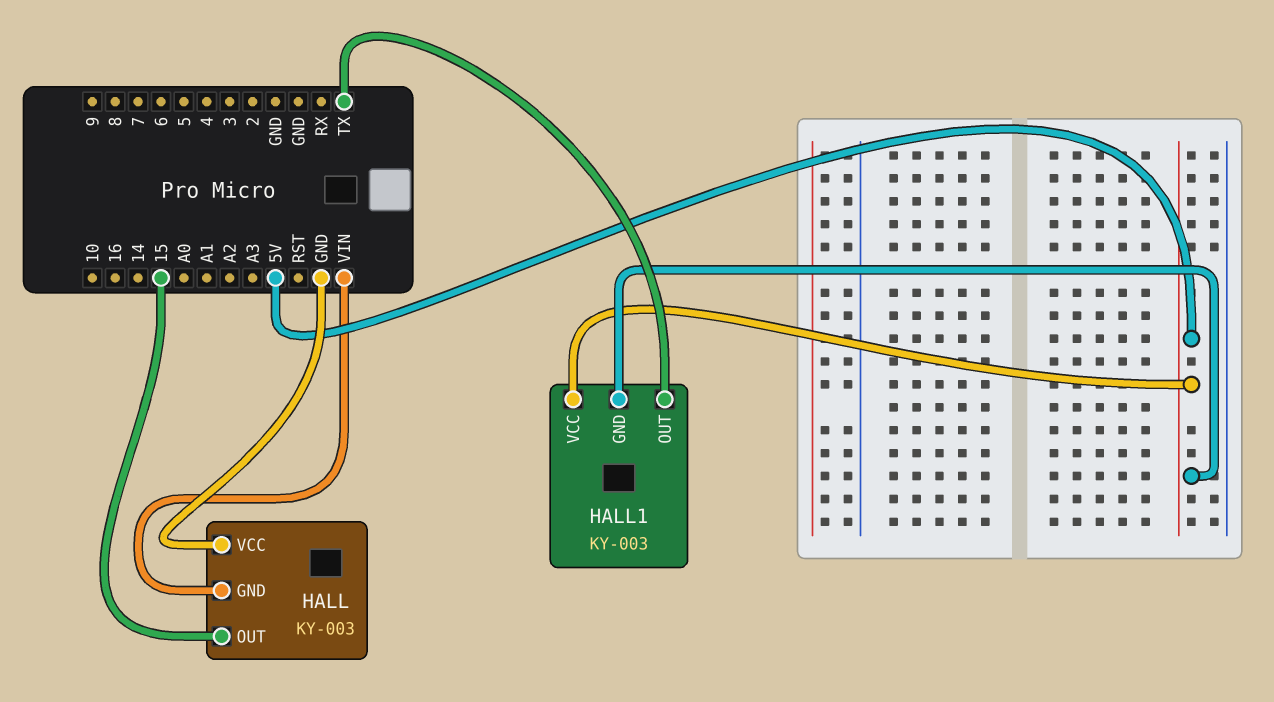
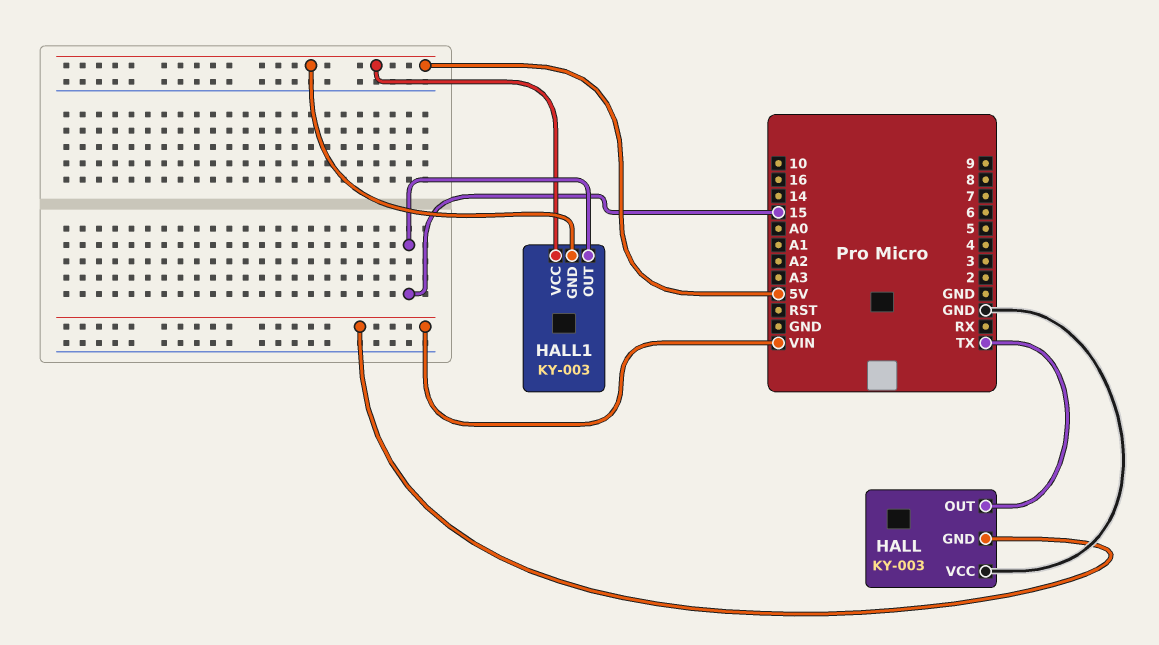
HALL pin OUT: 15 -> TX
HALL1 pin OUT: TX -> 15

